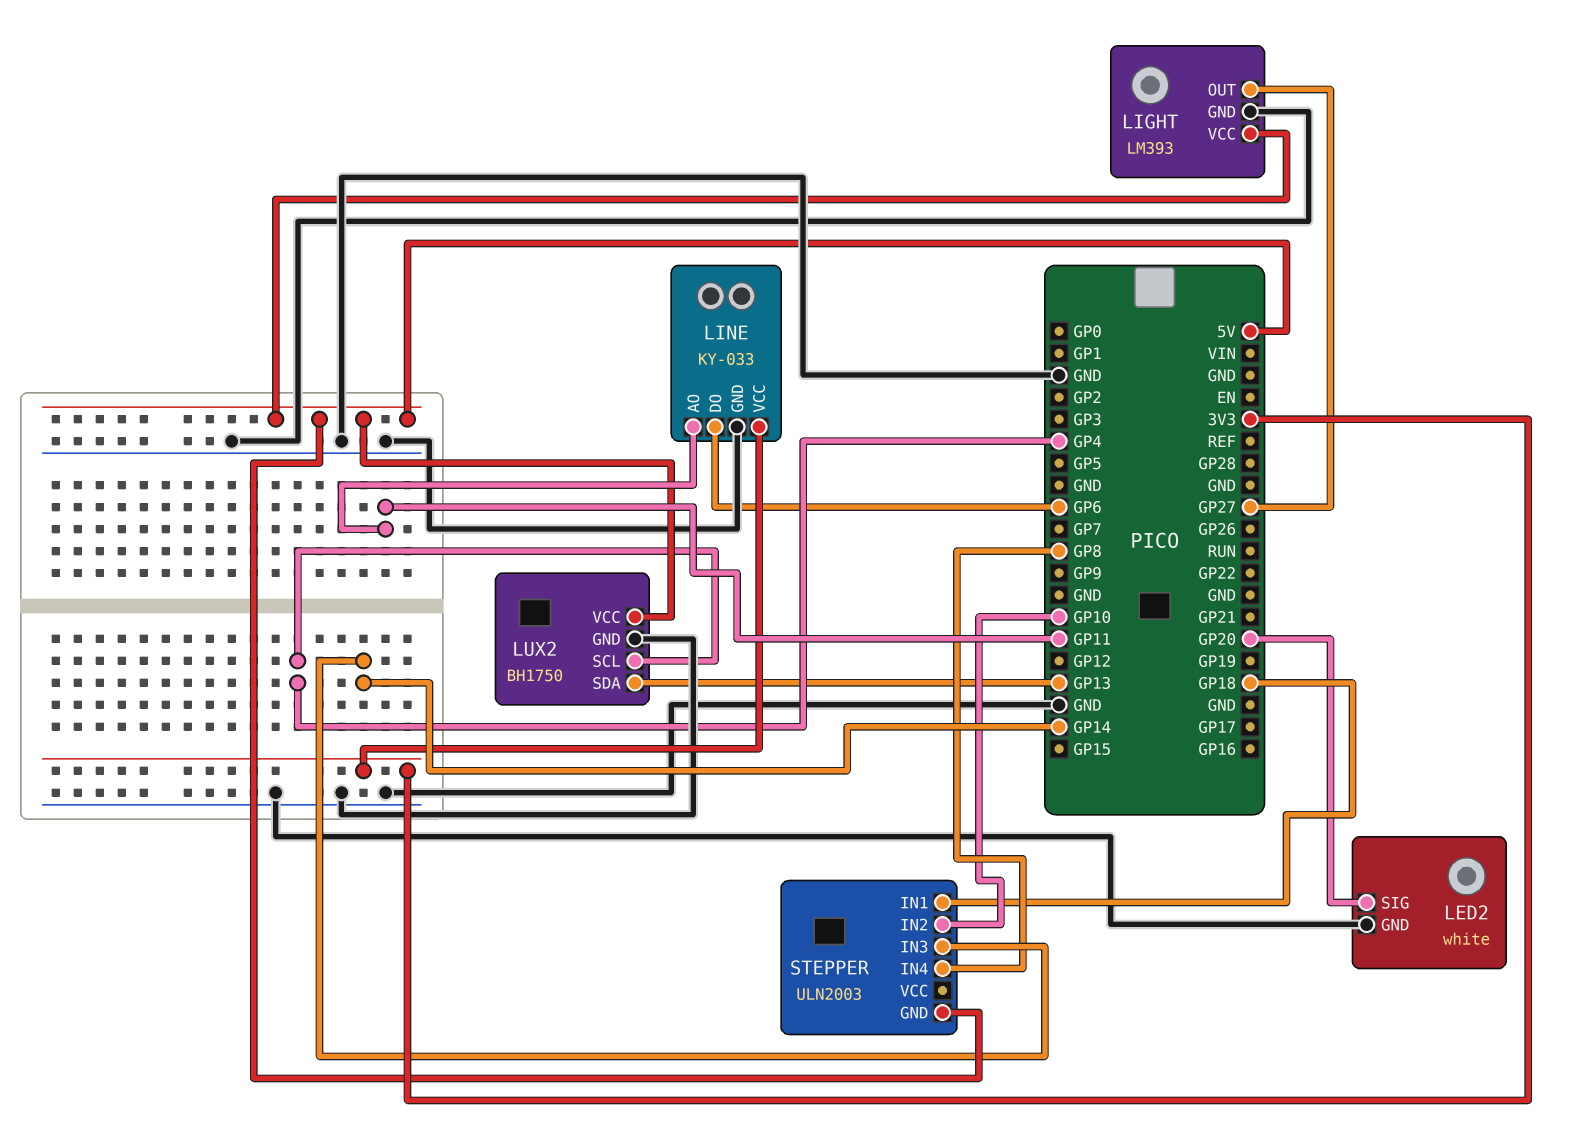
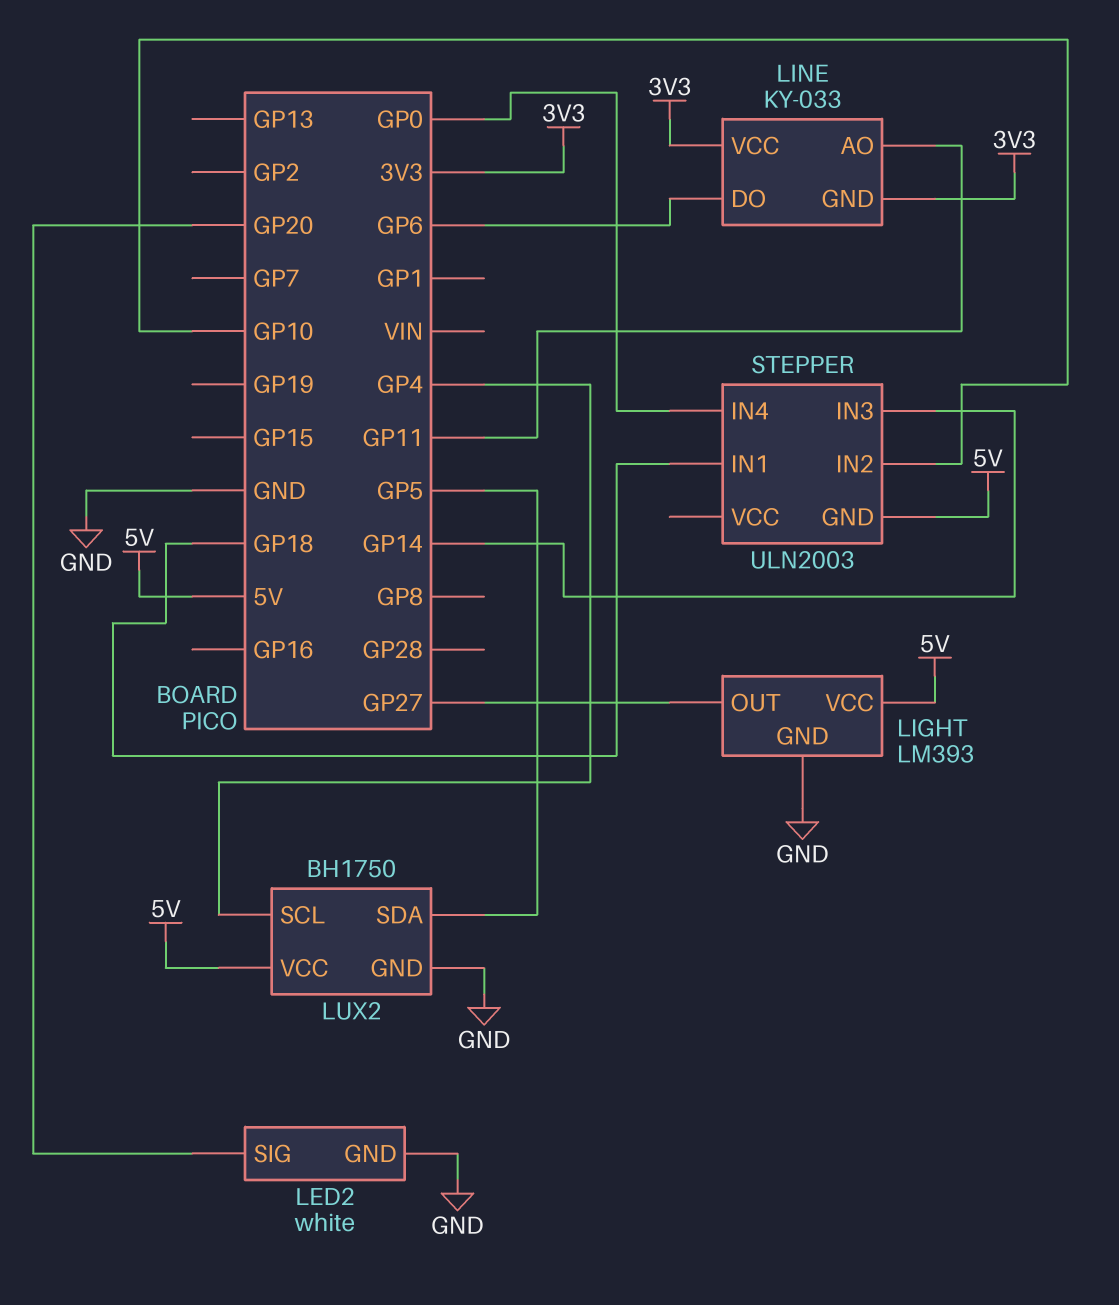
LINE pin GND: GND -> 3V3
LUX2 pin SDA: GP13 -> GP5
STEPPER pin IN4: GP8 -> GP0

